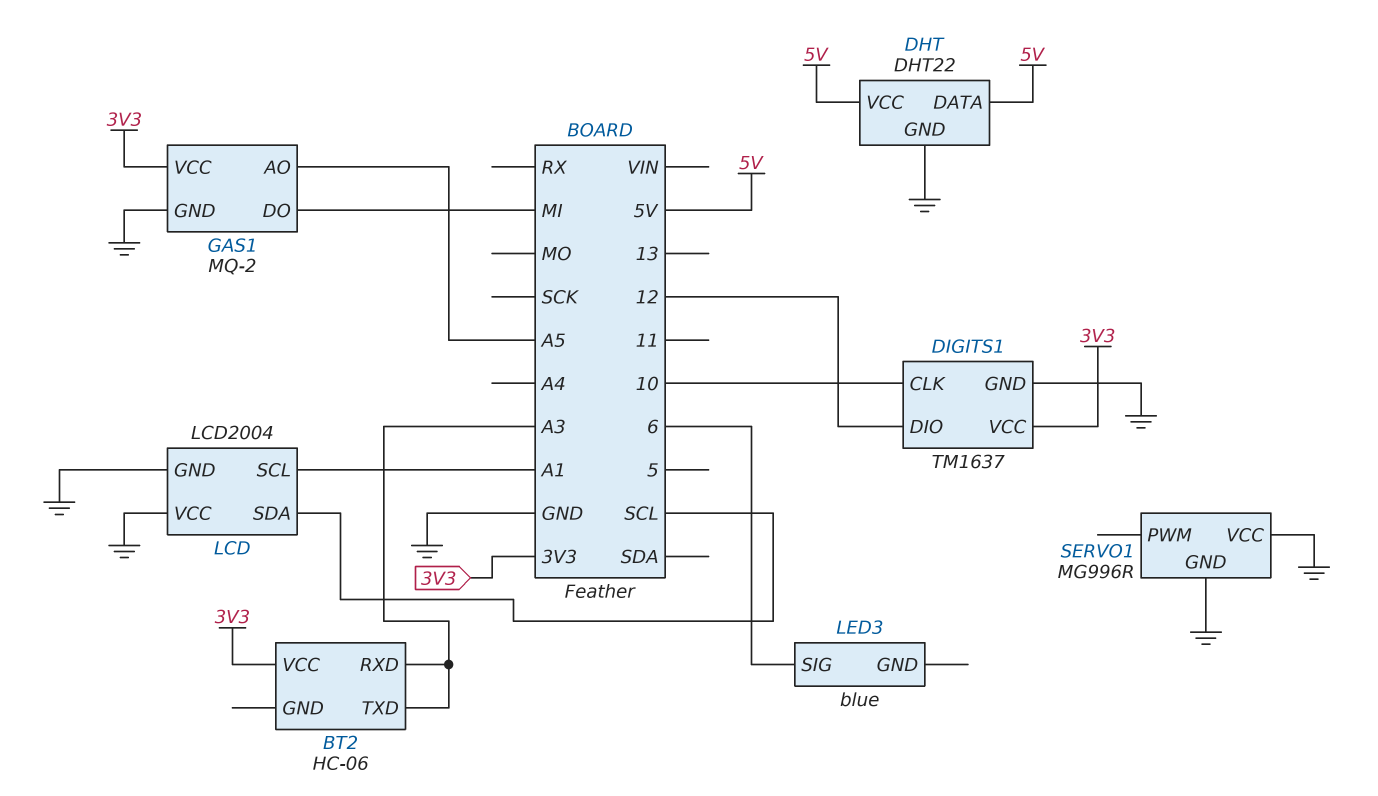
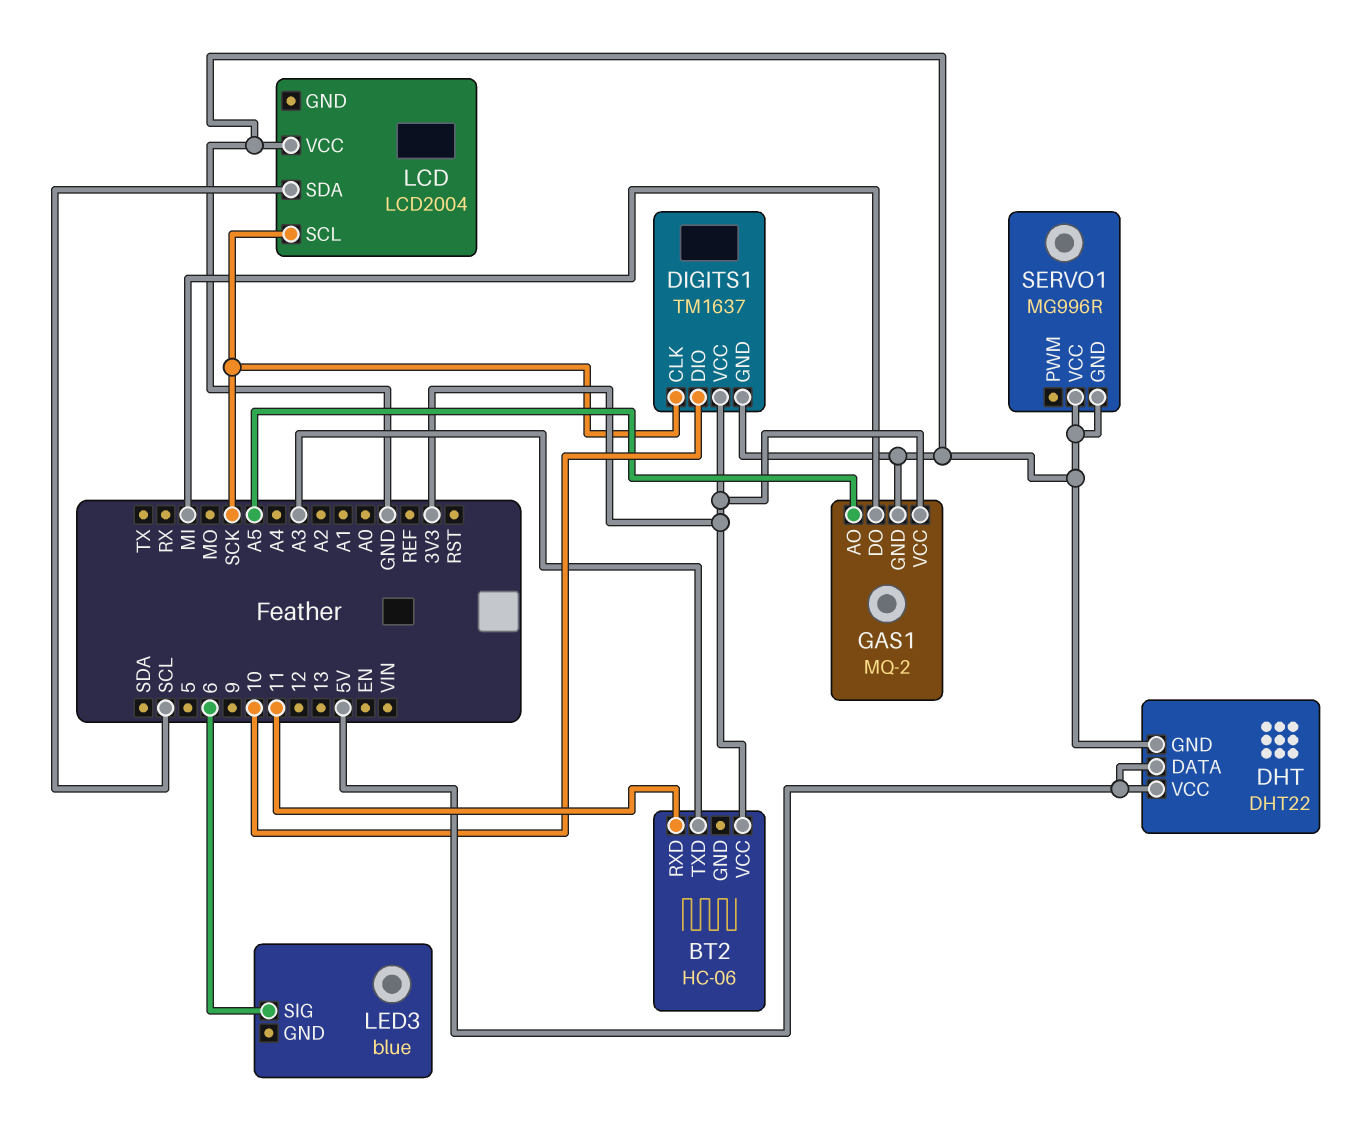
BT2 pin RXD: A3 -> 11
DIGITS1 pin CLK: 10 -> SCK
DIGITS1 pin DIO: 12 -> 10
LCD pin GND: GND -> none
LCD pin SCL: A1 -> SCK

